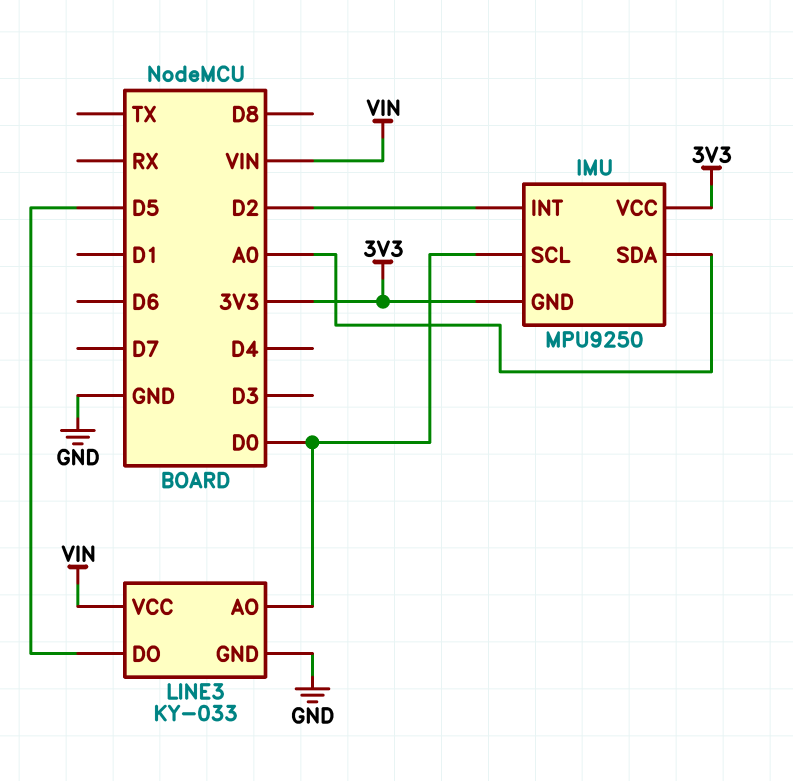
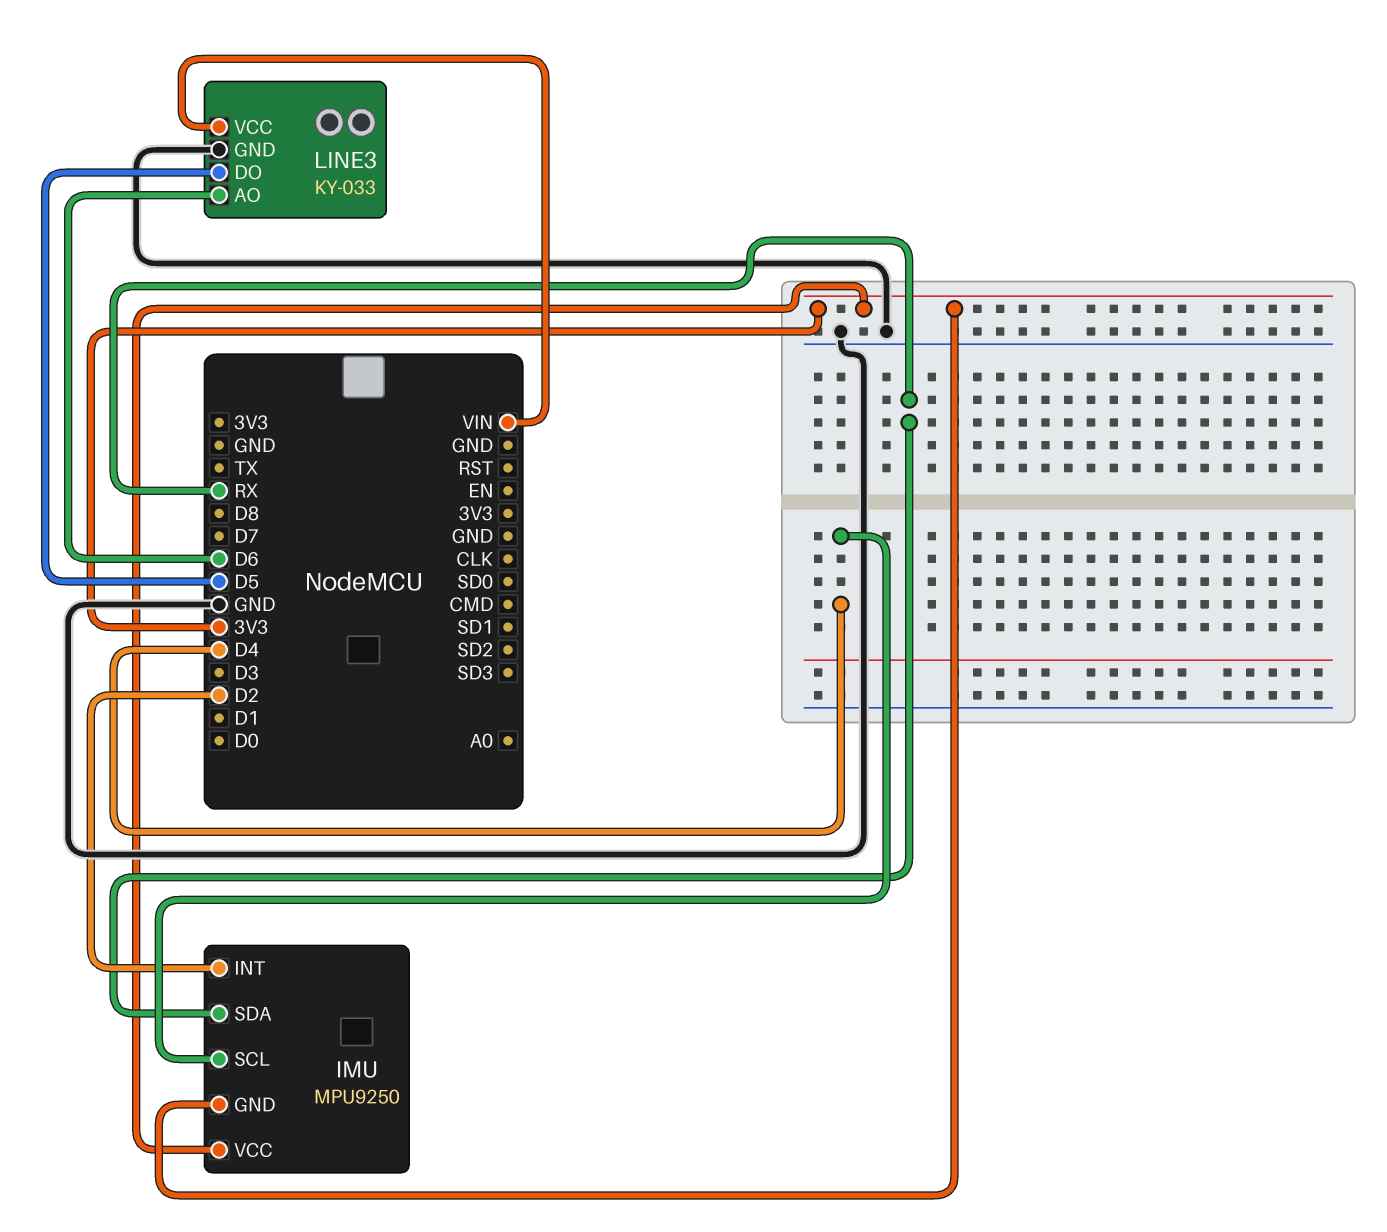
IMU pin SCL: D0 -> D4
IMU pin SDA: A0 -> RX
LINE3 pin AO: D0 -> D6

